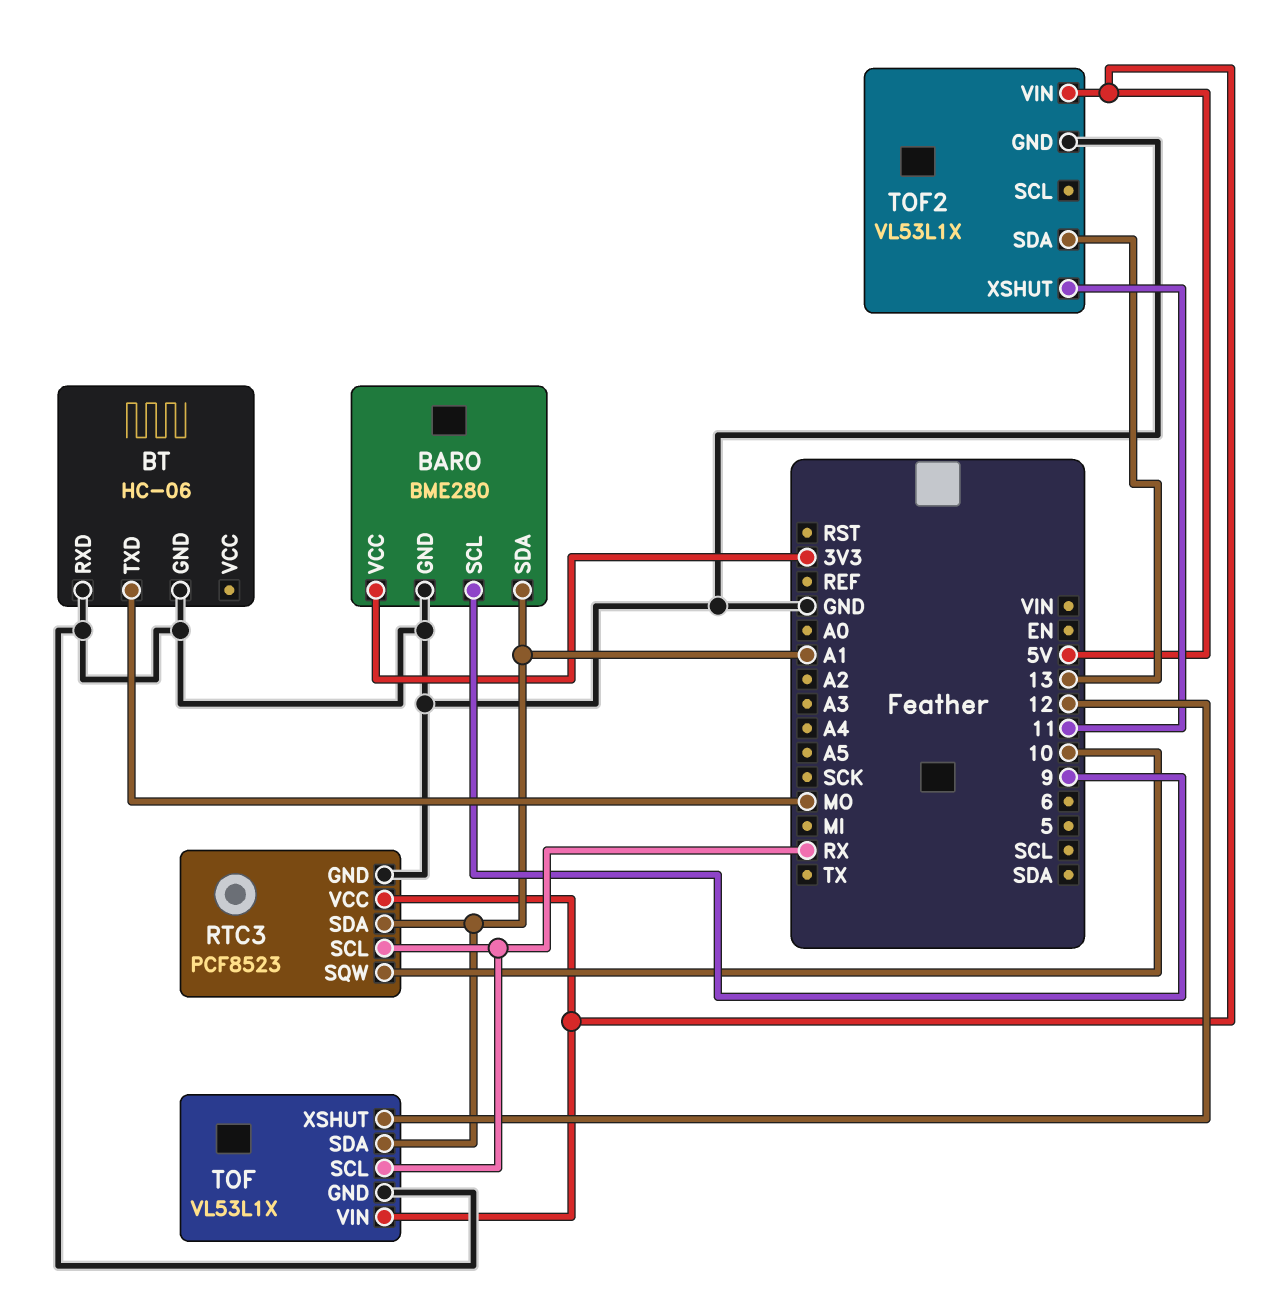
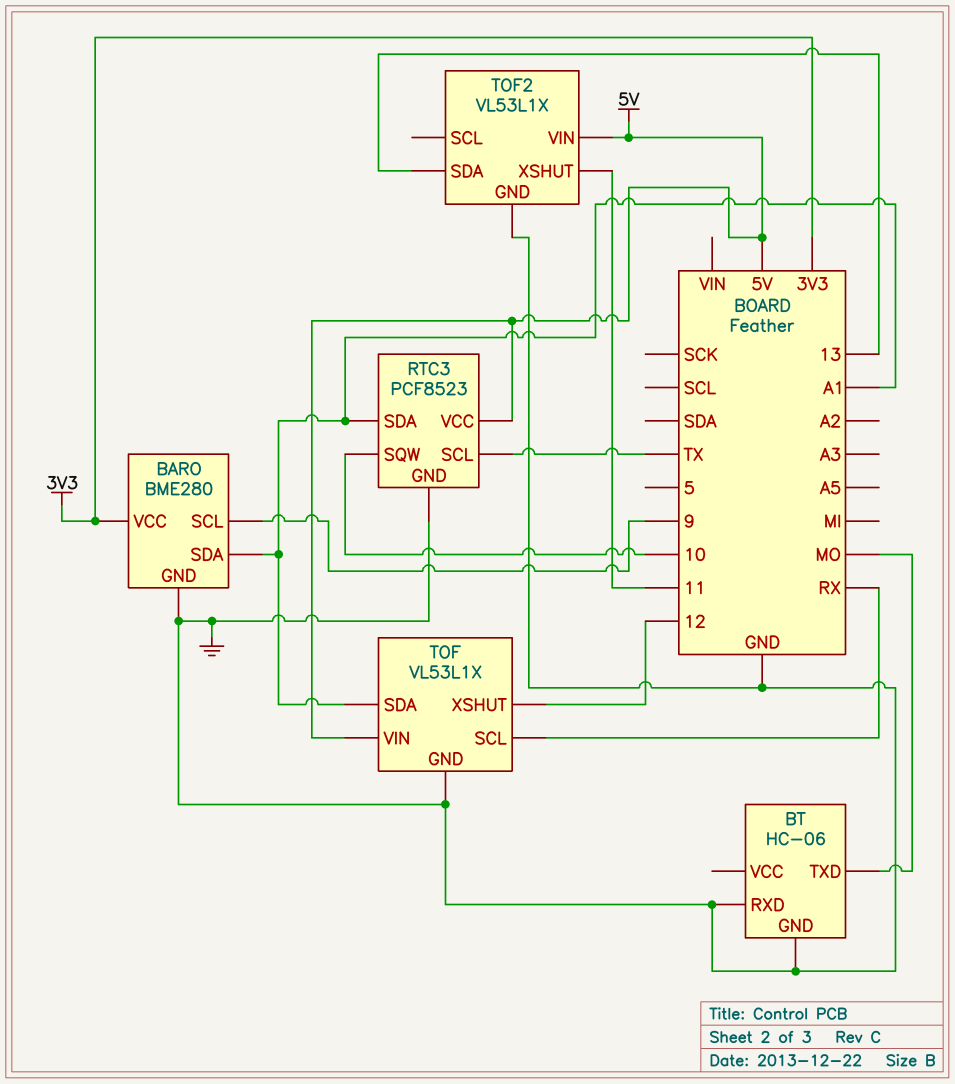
RTC3 pin SCL: RX -> TX

